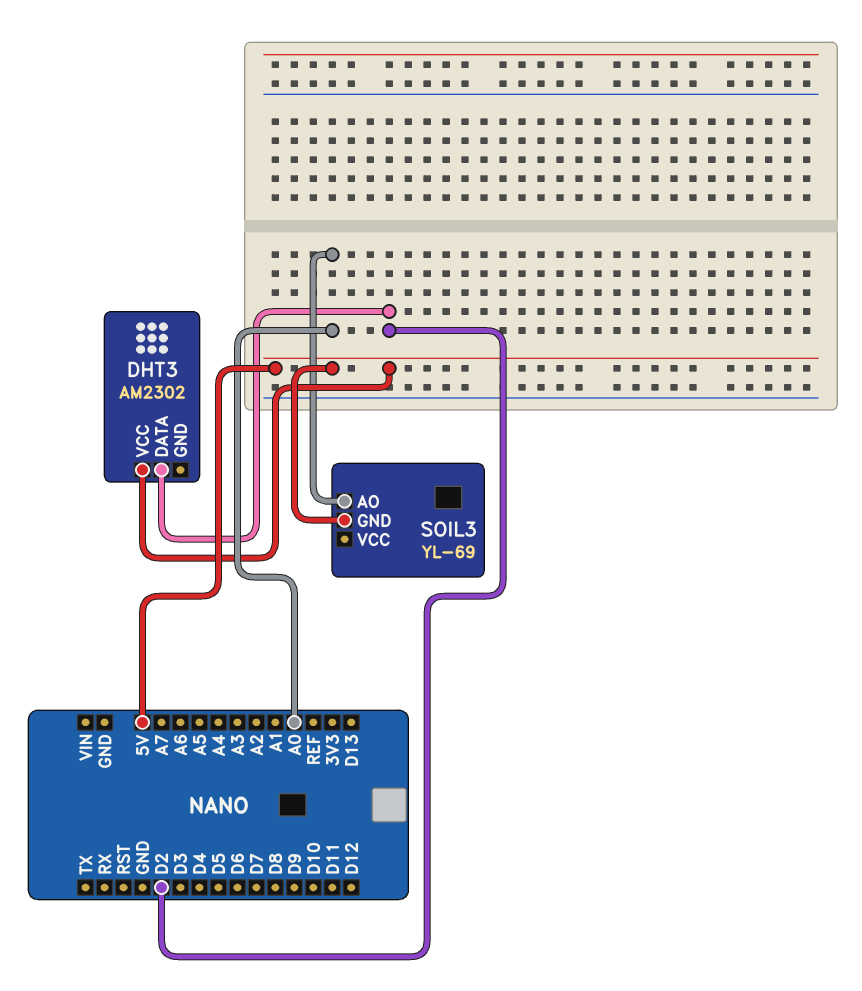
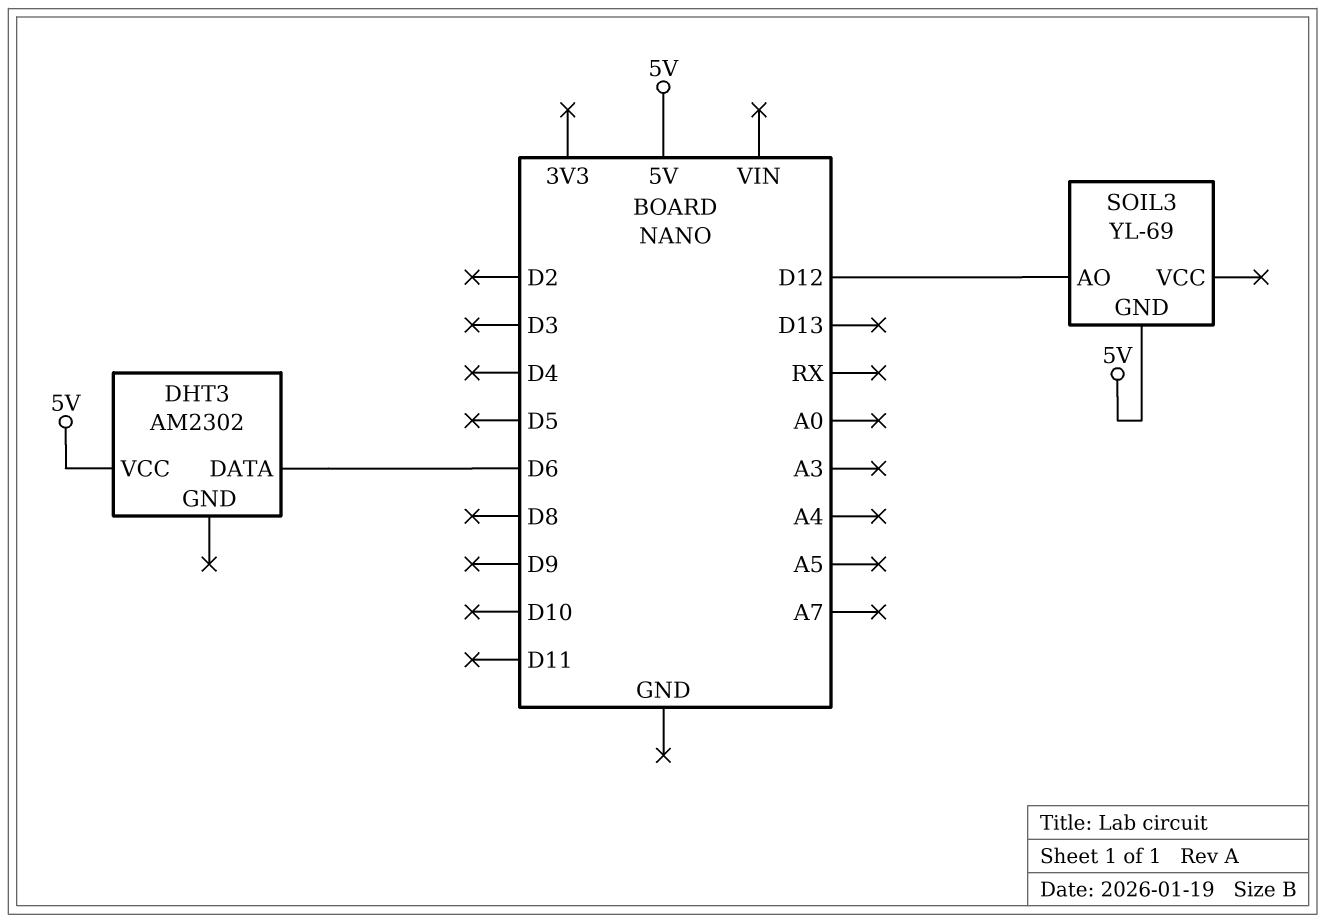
DHT3 pin DATA: D2 -> D6
SOIL3 pin AO: A0 -> D12

